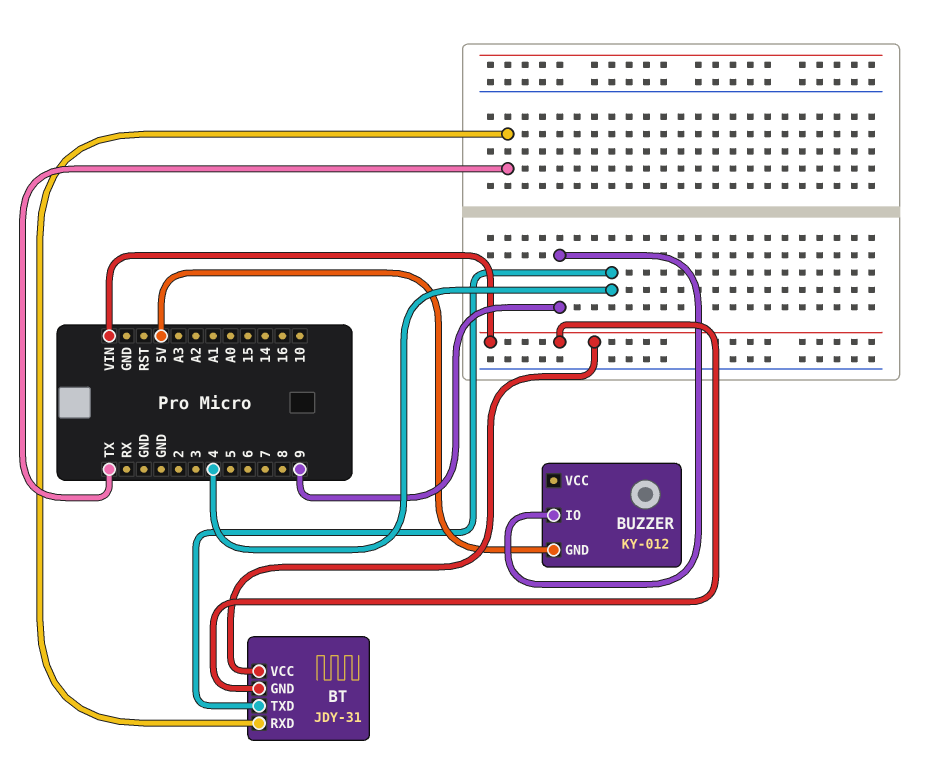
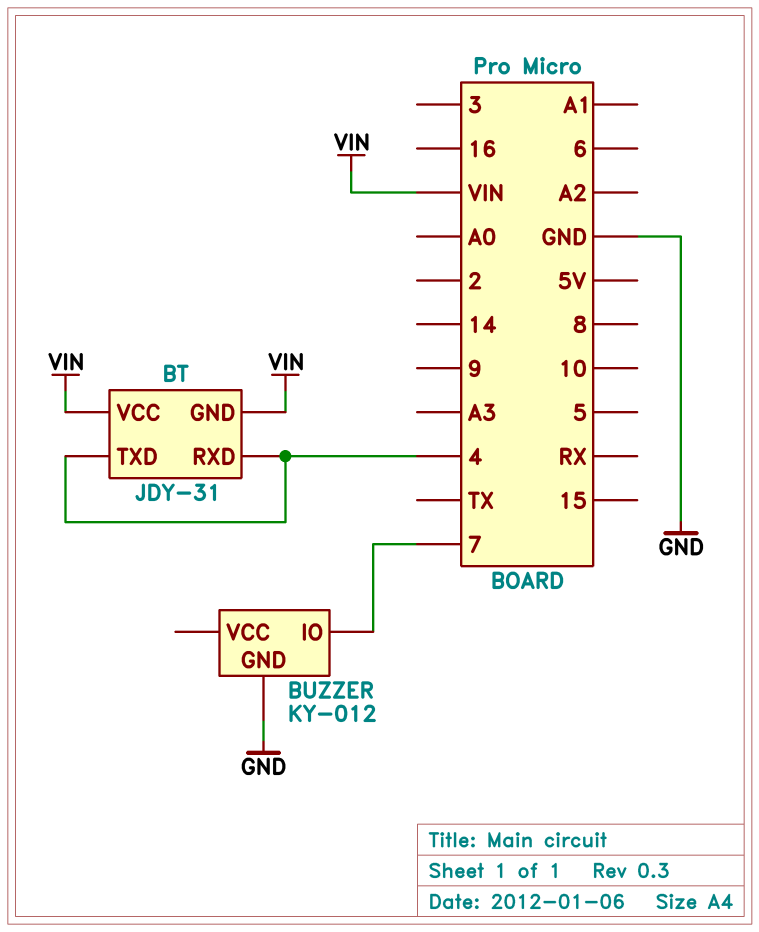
BT pin RXD: TX -> 4
BUZZER pin GND: 5V -> GND
BUZZER pin IO: 9 -> 7

